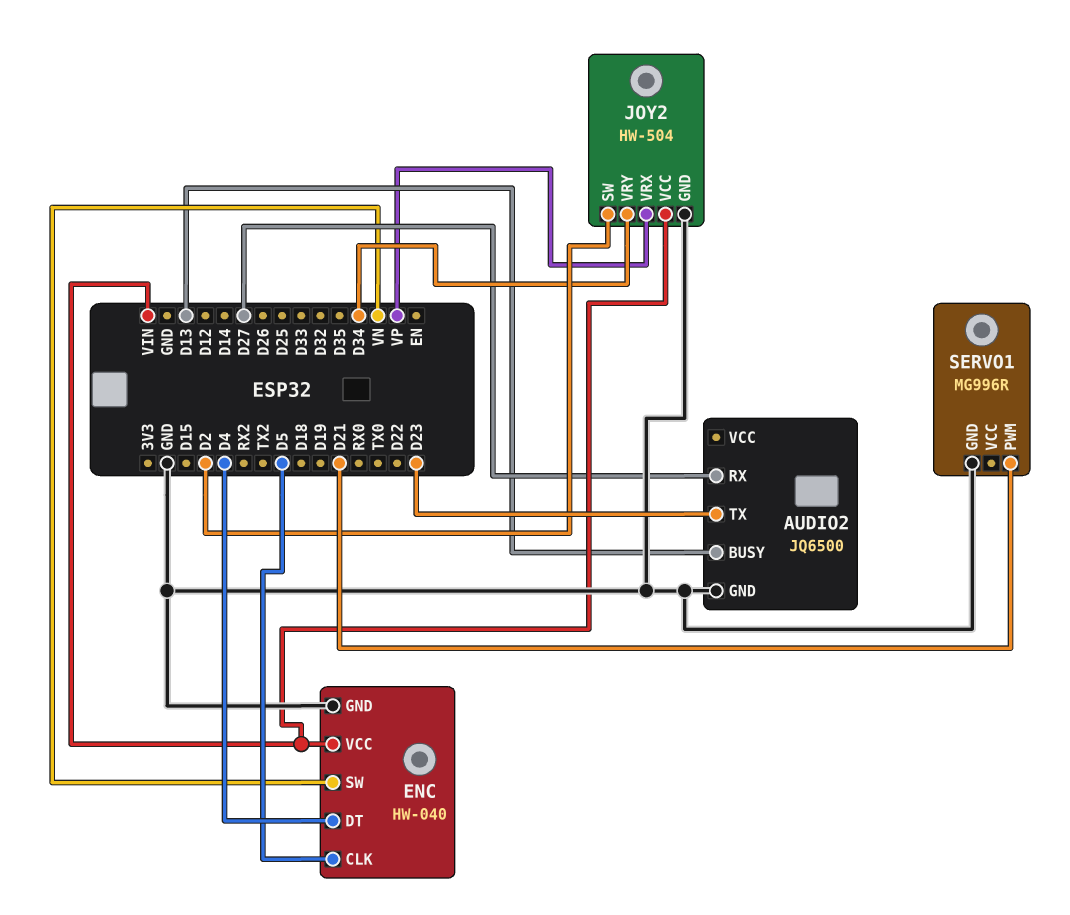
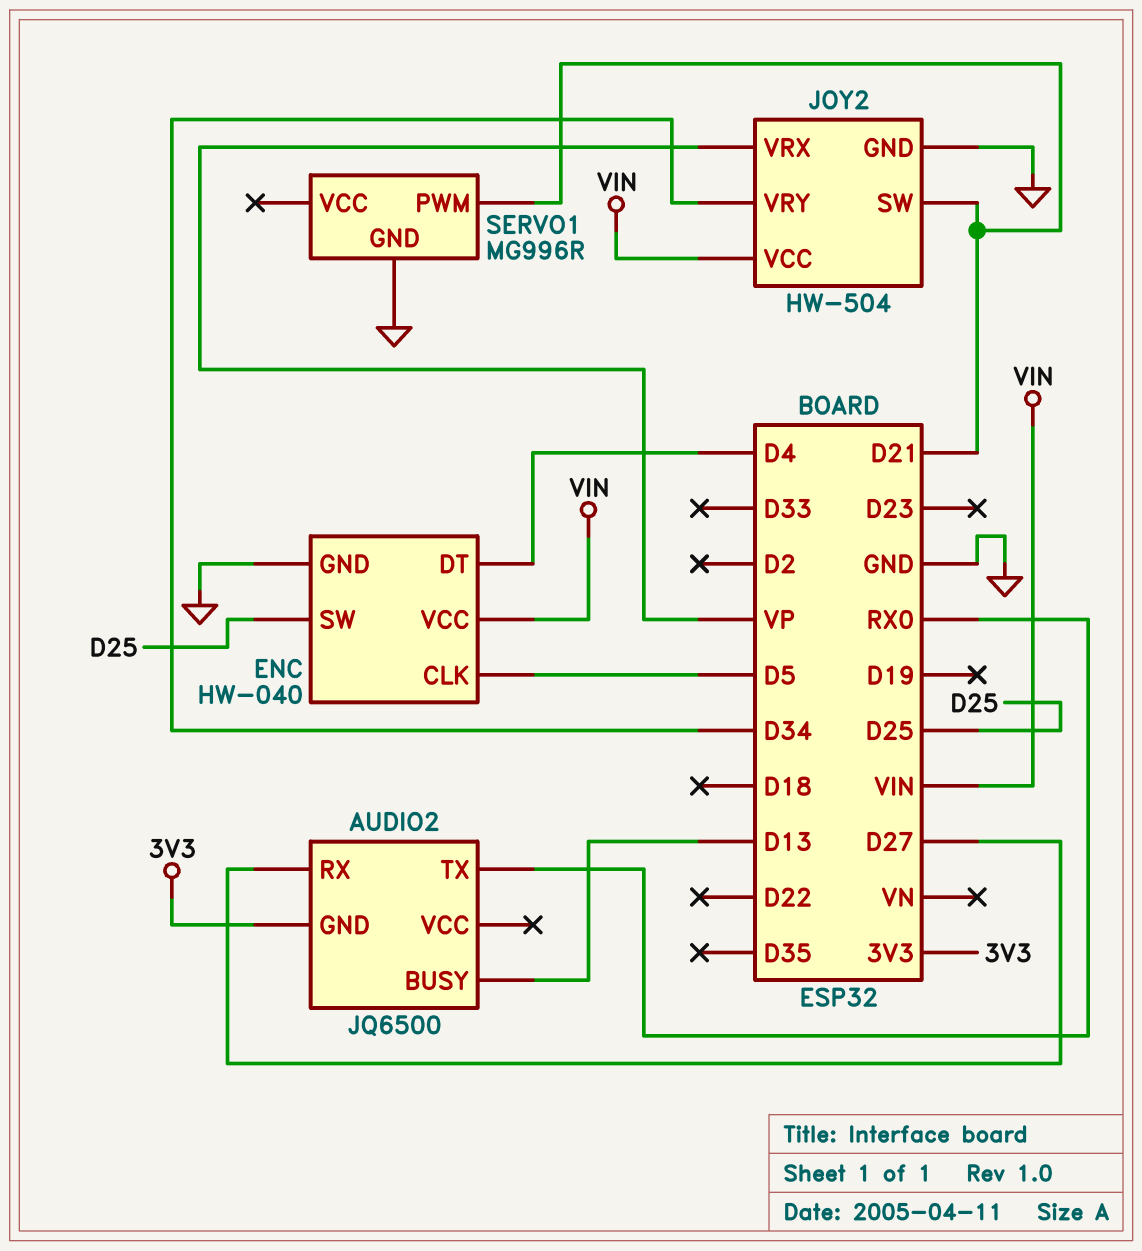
AUDIO2 pin GND: GND -> 3V3
AUDIO2 pin TX: D23 -> RX0
ENC pin SW: VN -> D25
JOY2 pin SW: D2 -> D21

